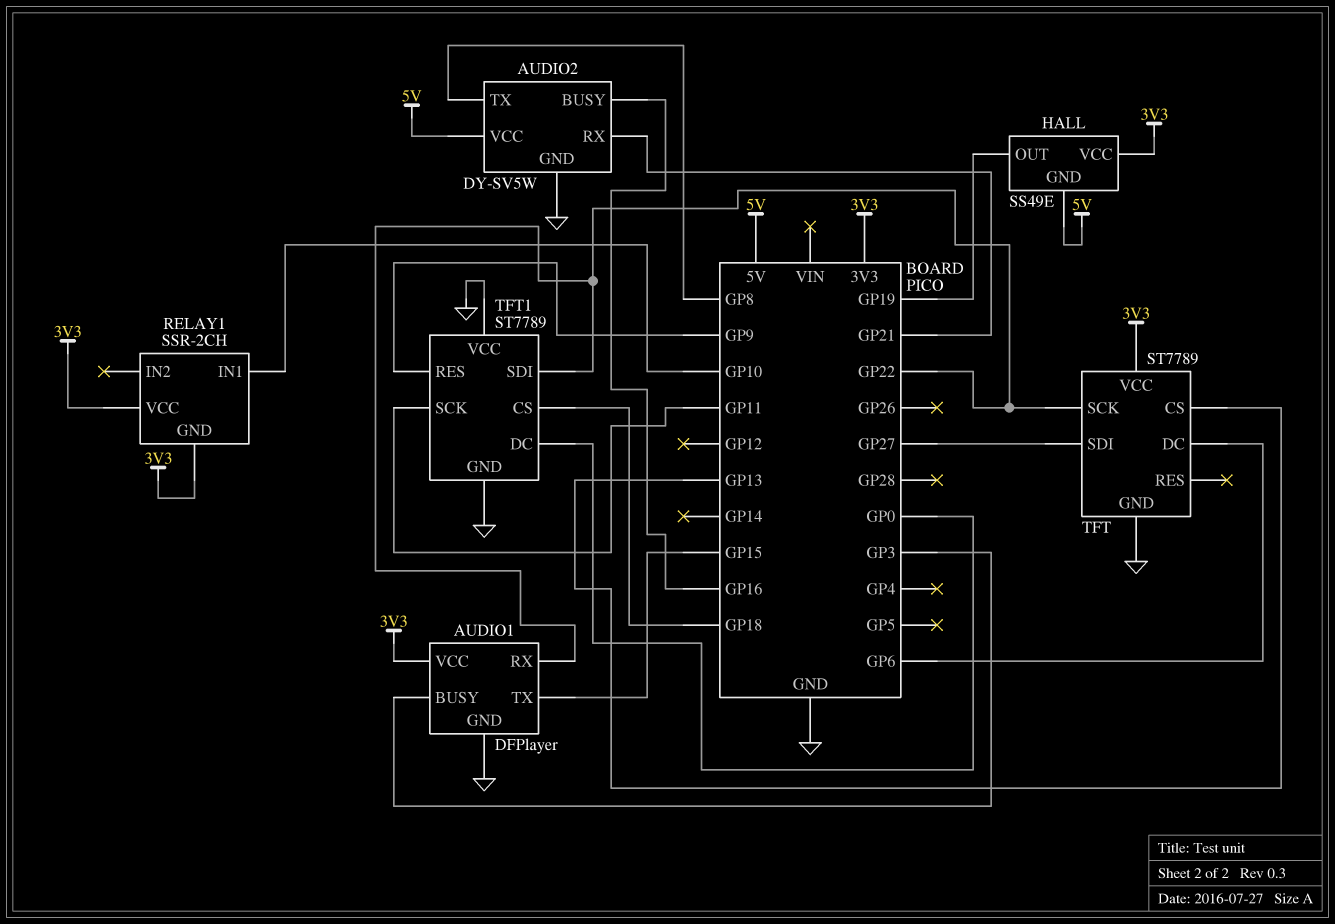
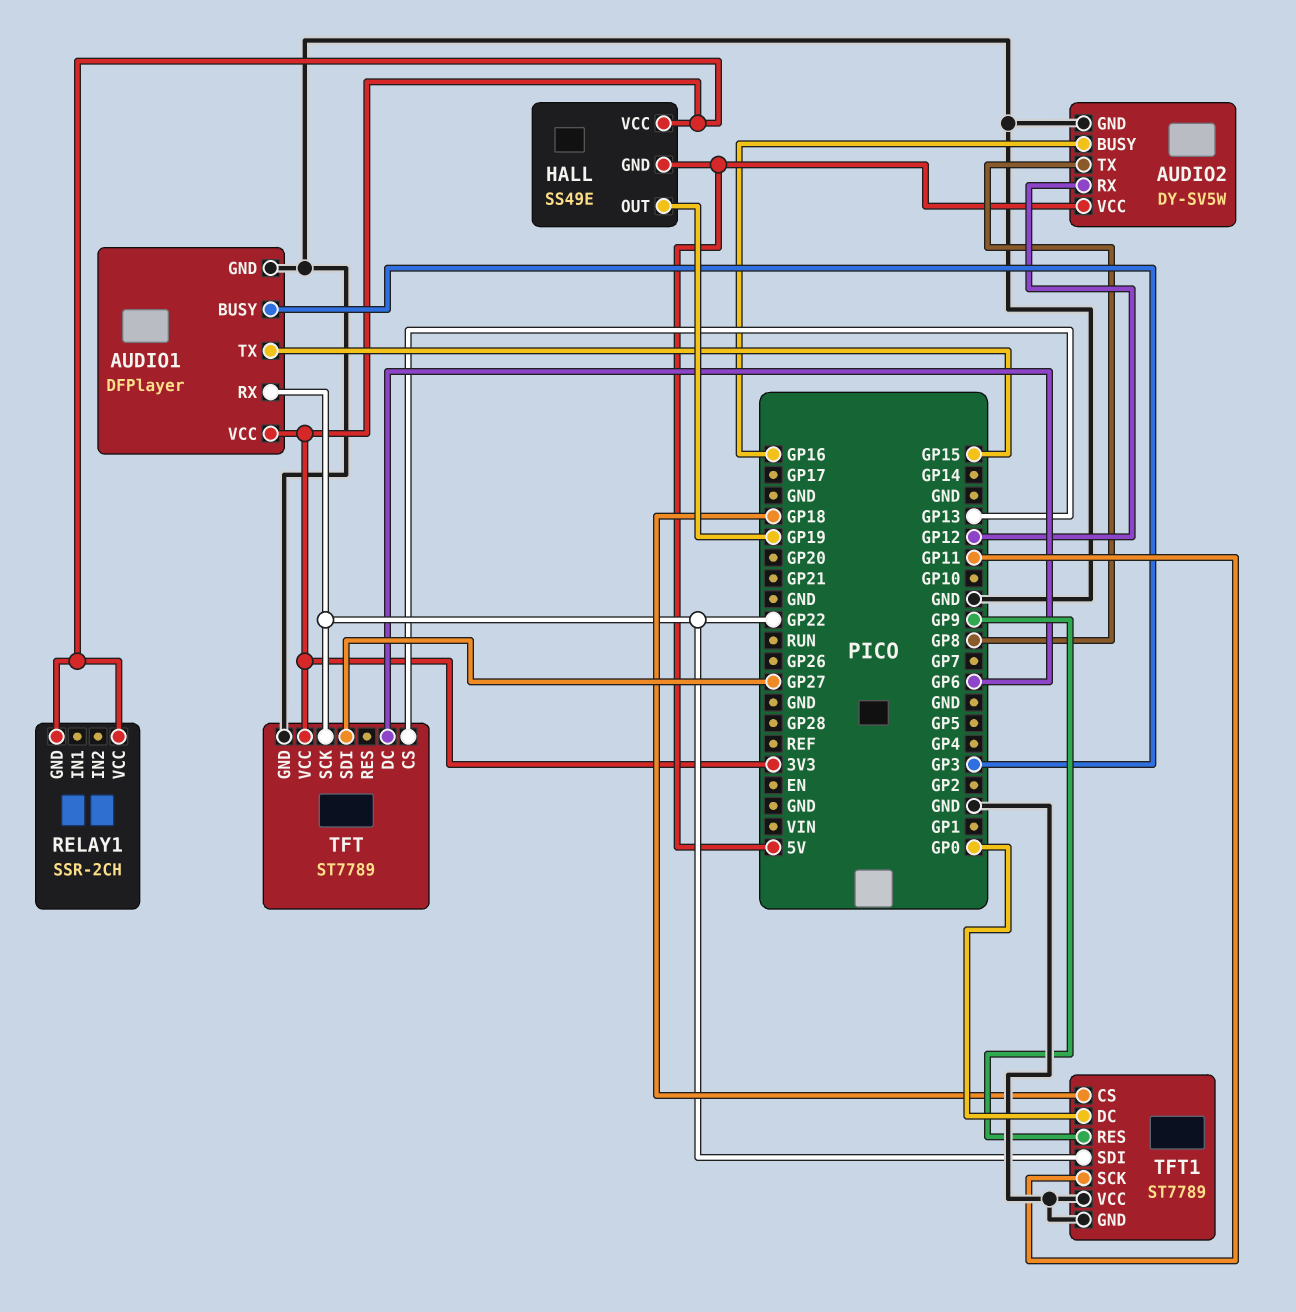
AUDIO2 pin RX: GP21 -> GP12
RELAY1 pin IN1: GP10 -> none

